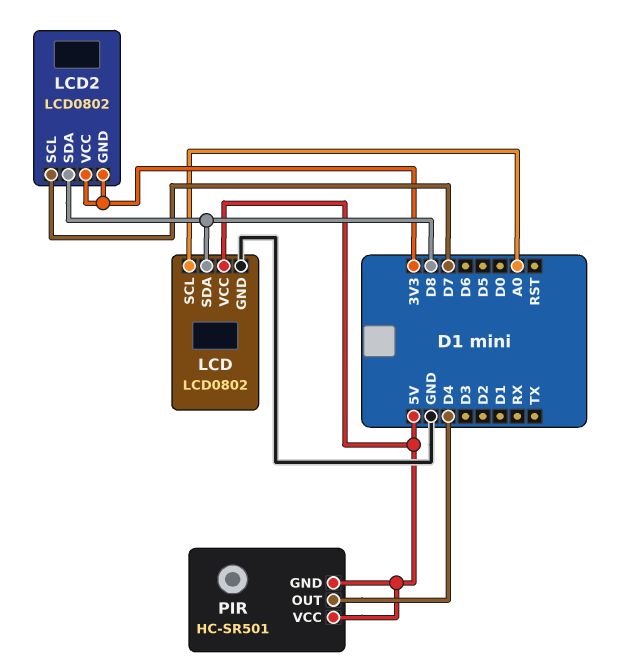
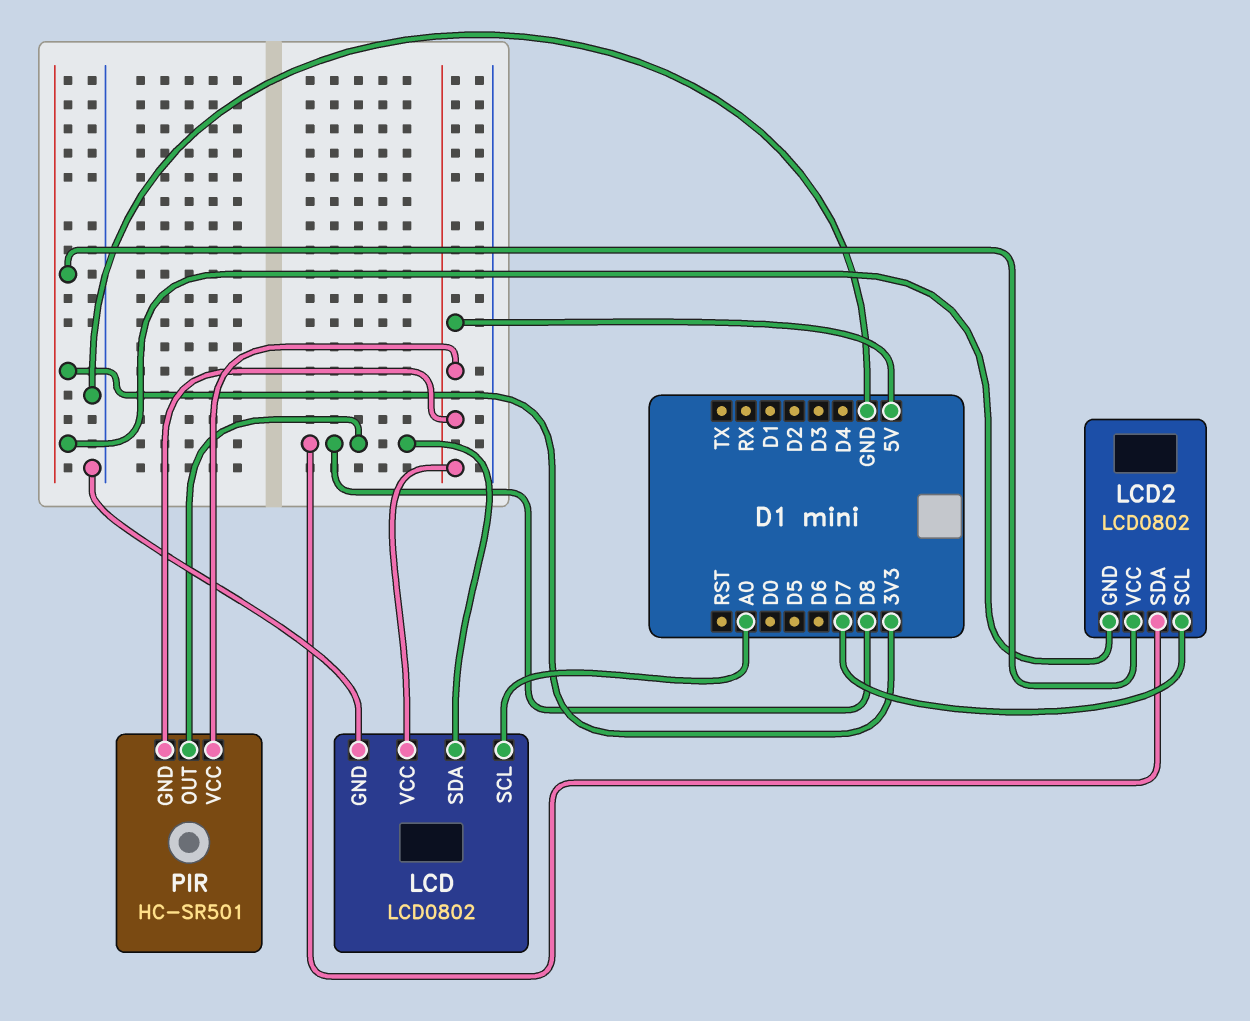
PIR pin OUT: D4 -> D8

